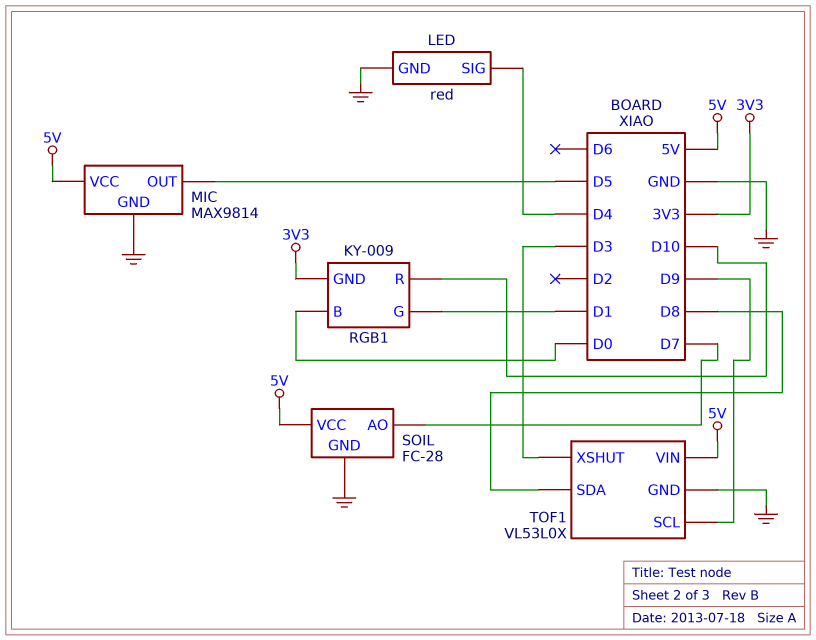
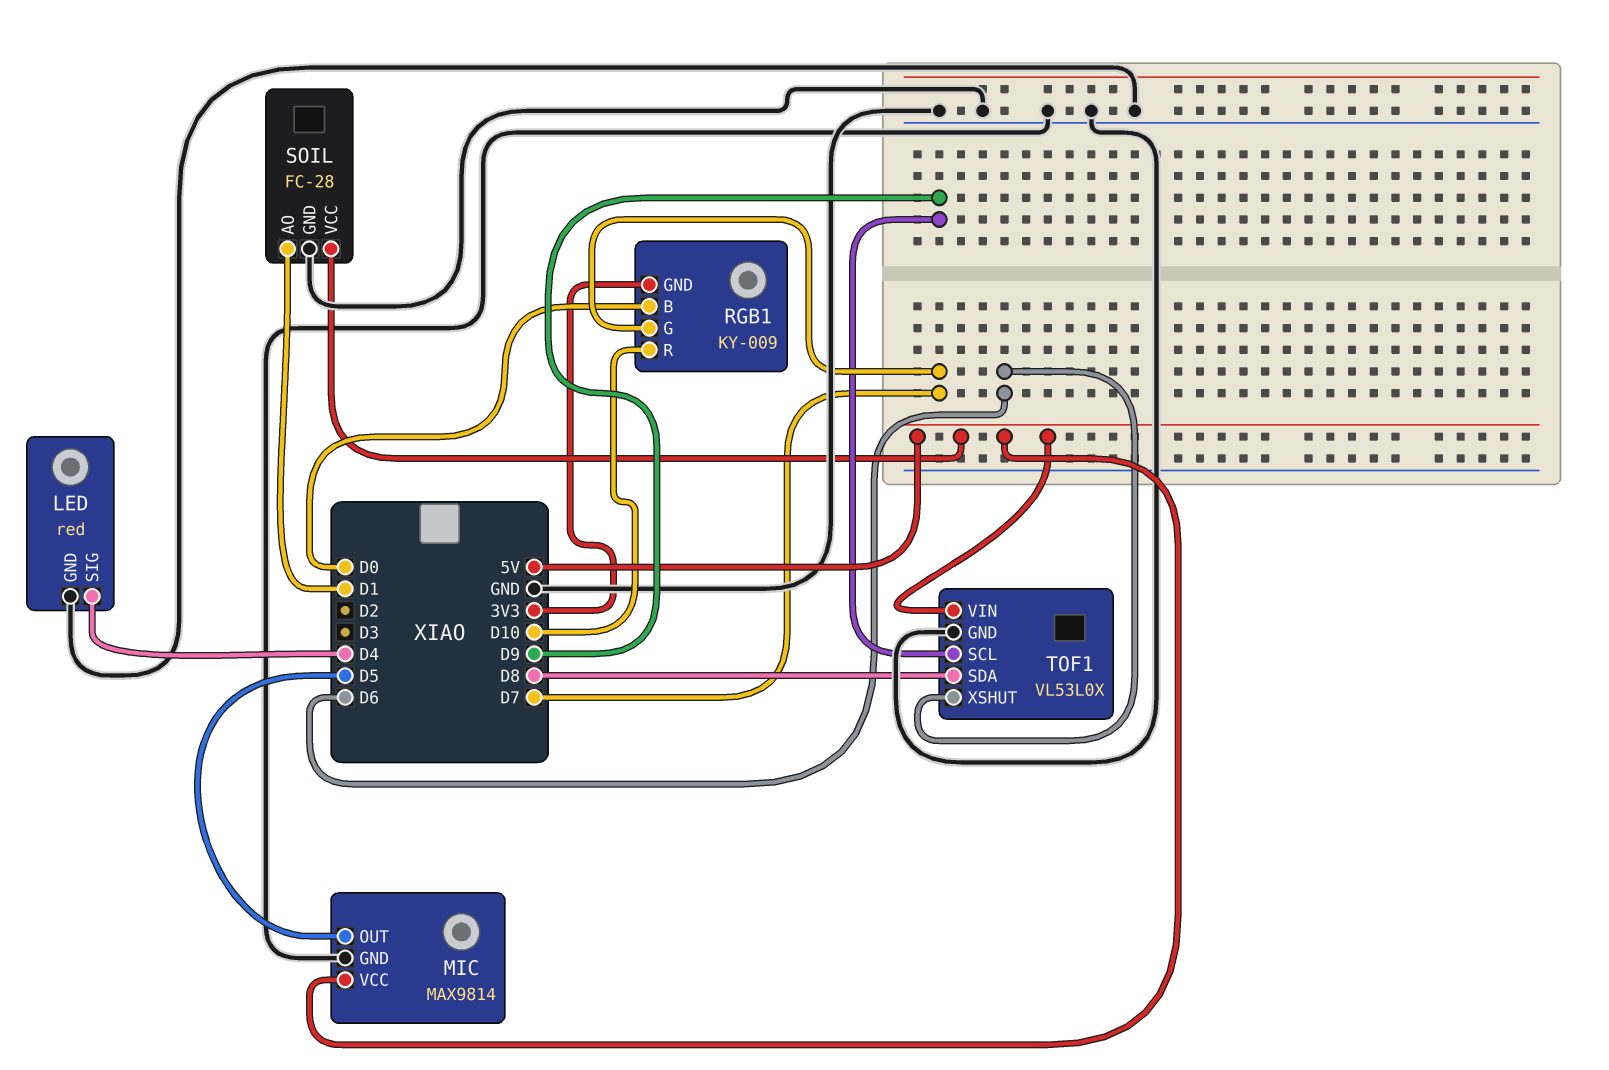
RGB1 pin G: D1 -> D7
SOIL pin AO: D7 -> D1
TOF1 pin XSHUT: D3 -> D6

